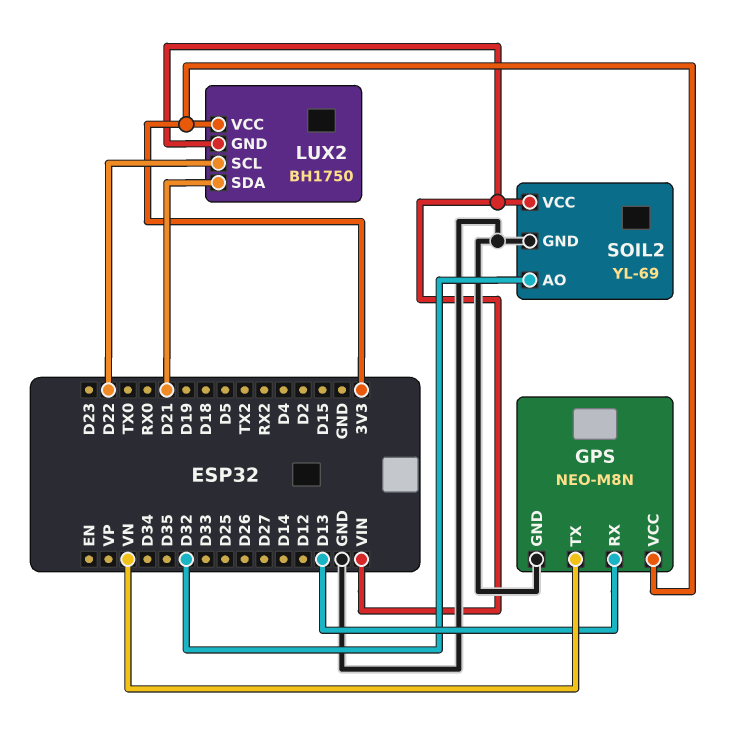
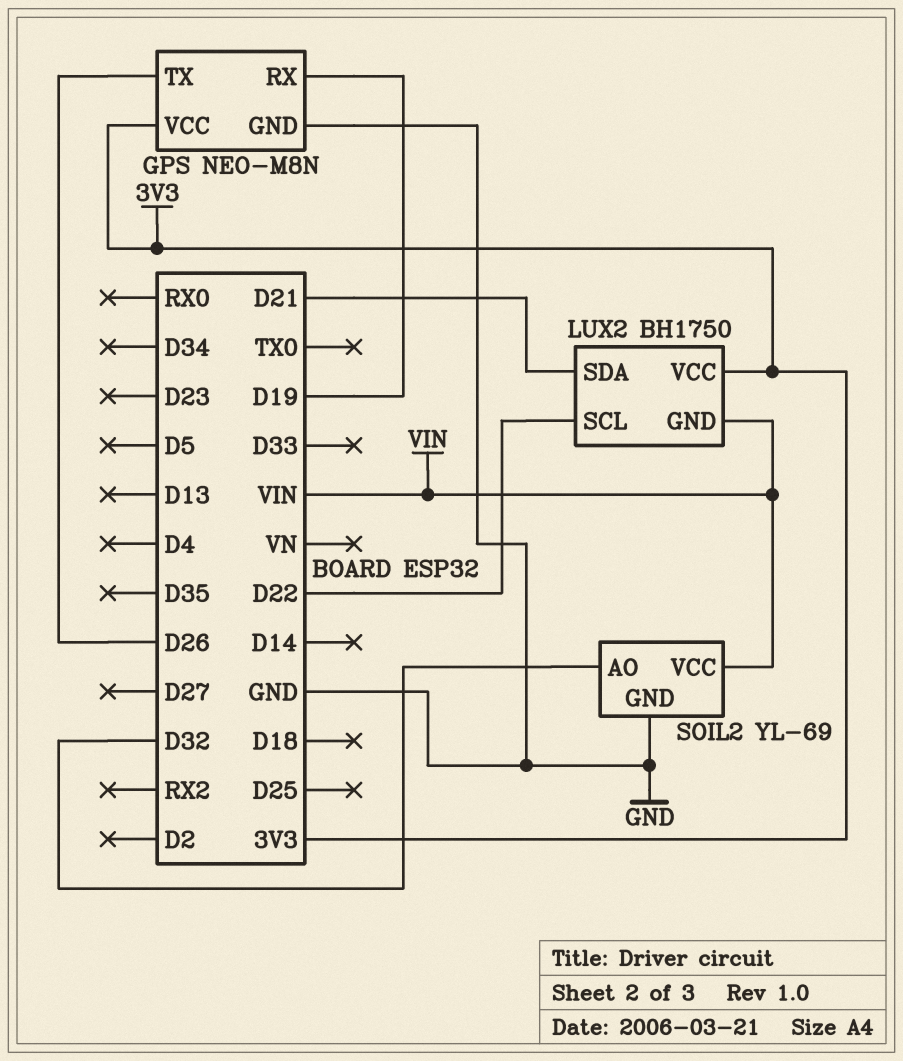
GPS pin RX: D13 -> D19
GPS pin TX: VN -> D26

